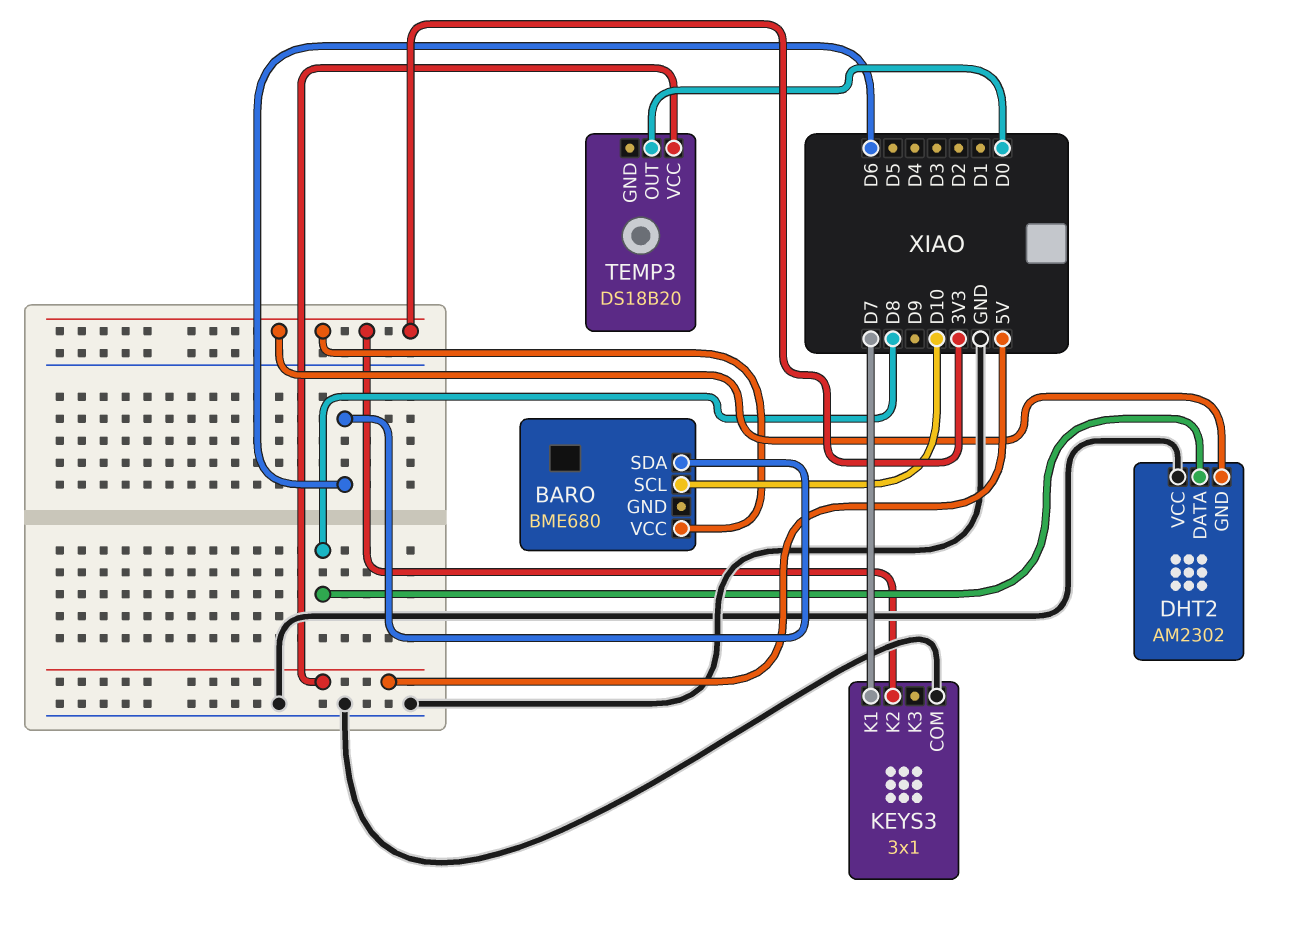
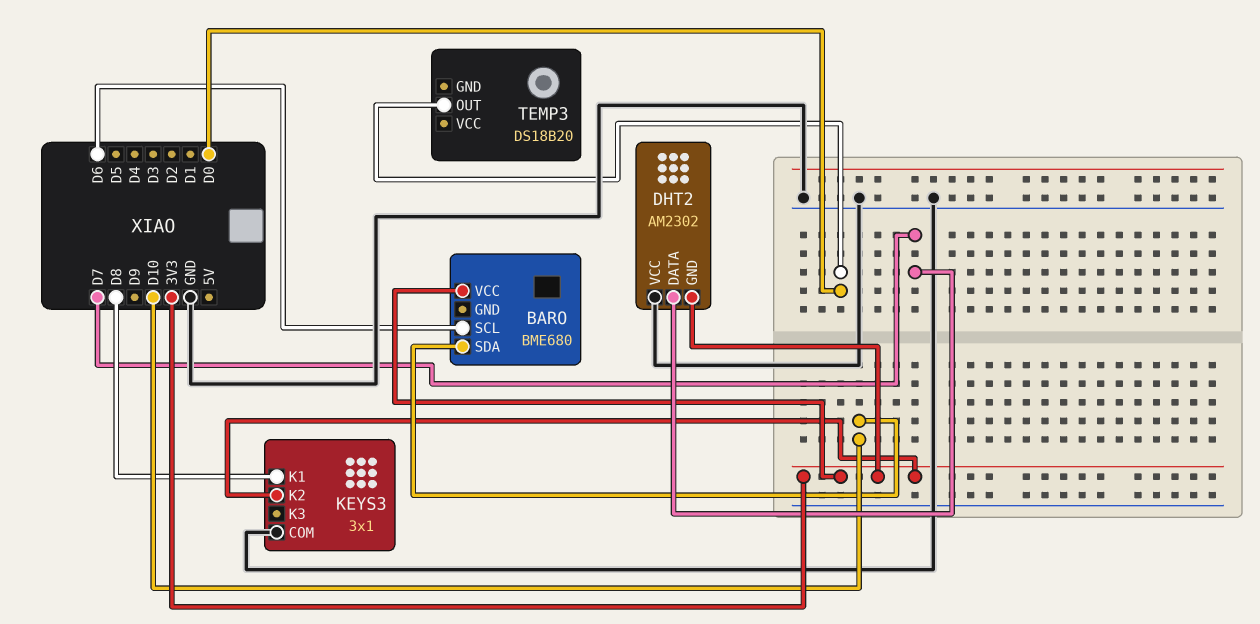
BARO pin SCL: D10 -> D6
BARO pin SDA: D6 -> D10
DHT2 pin DATA: D8 -> D7
KEYS3 pin K1: D7 -> D8
TEMP3 pin VCC: 5V -> none

